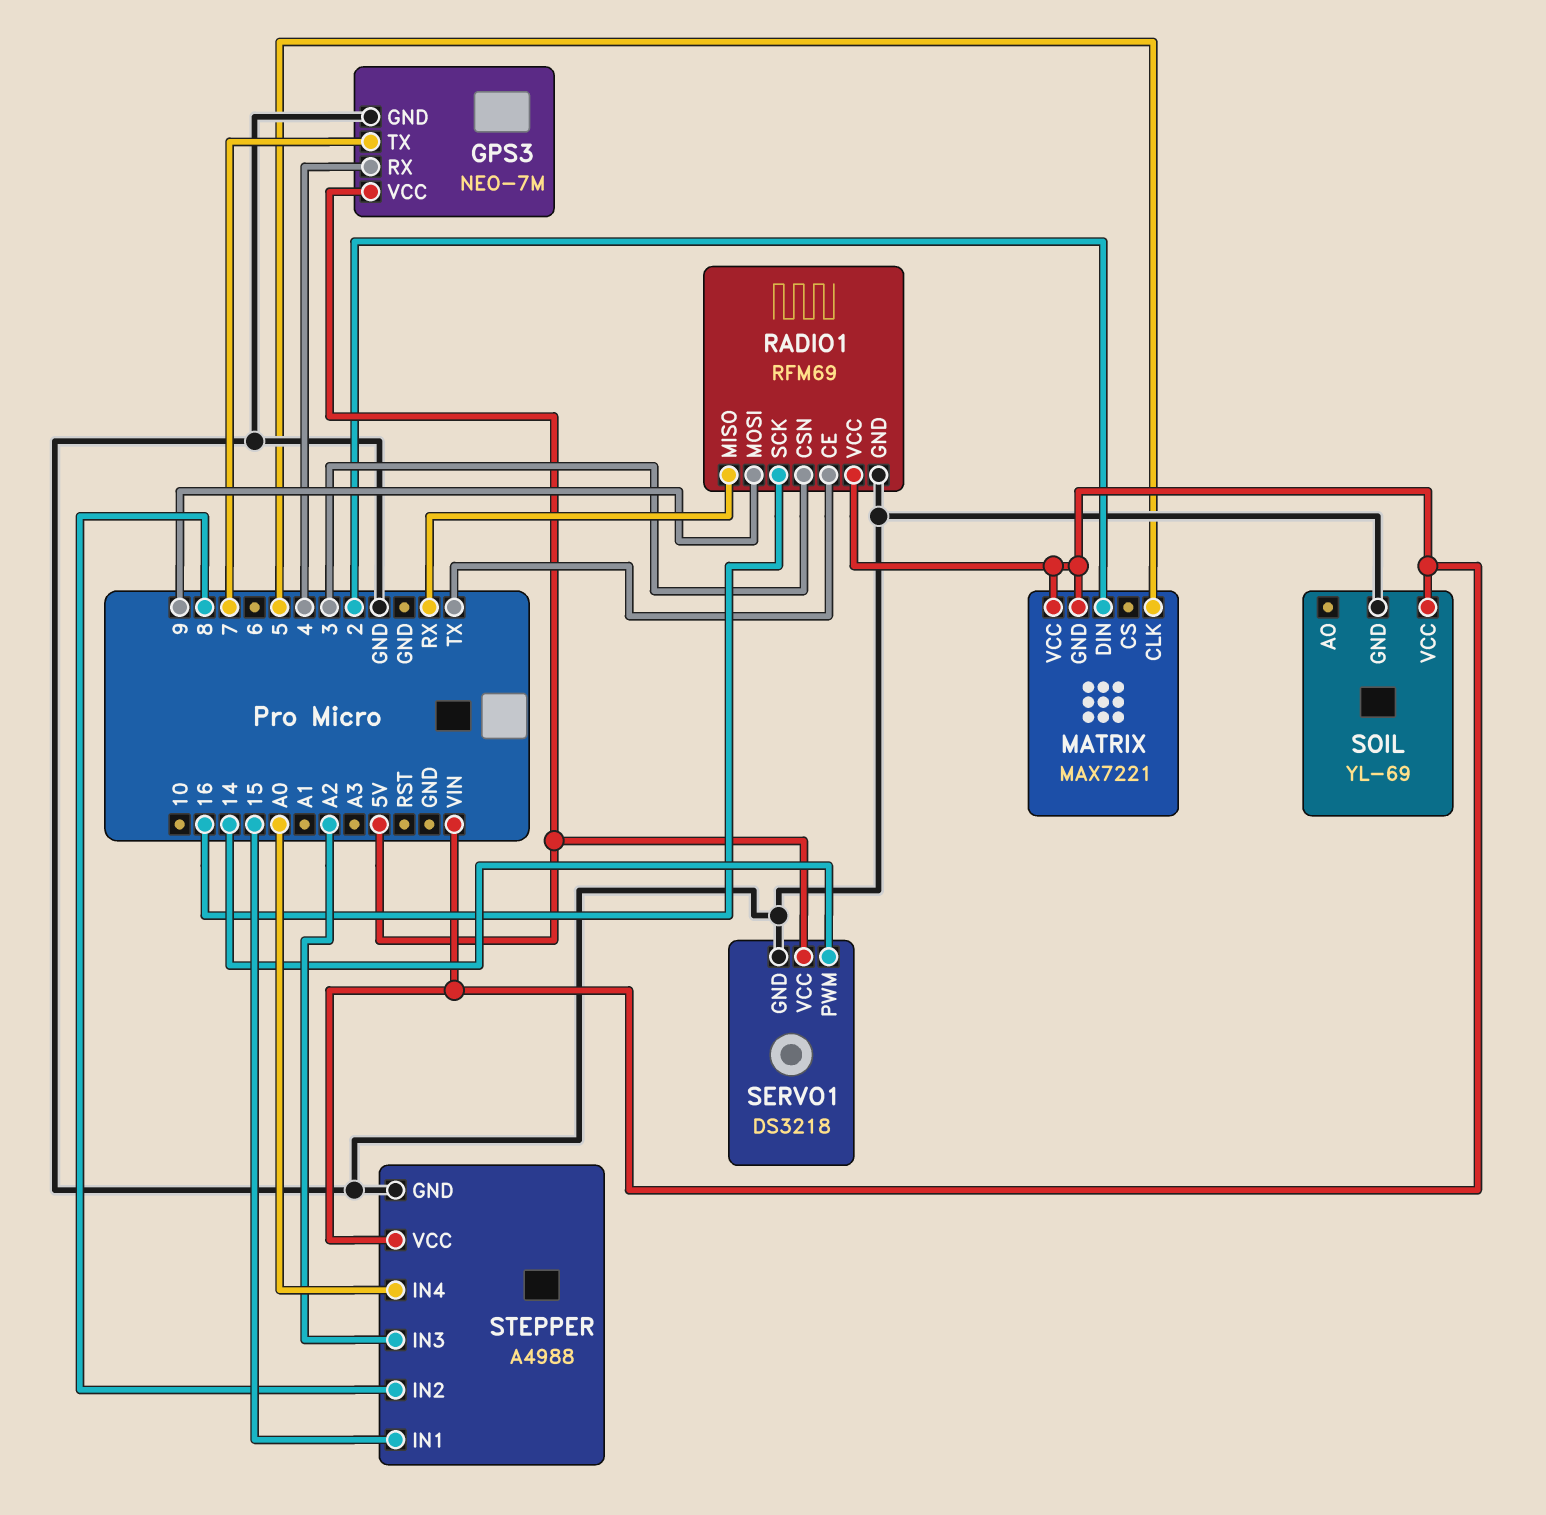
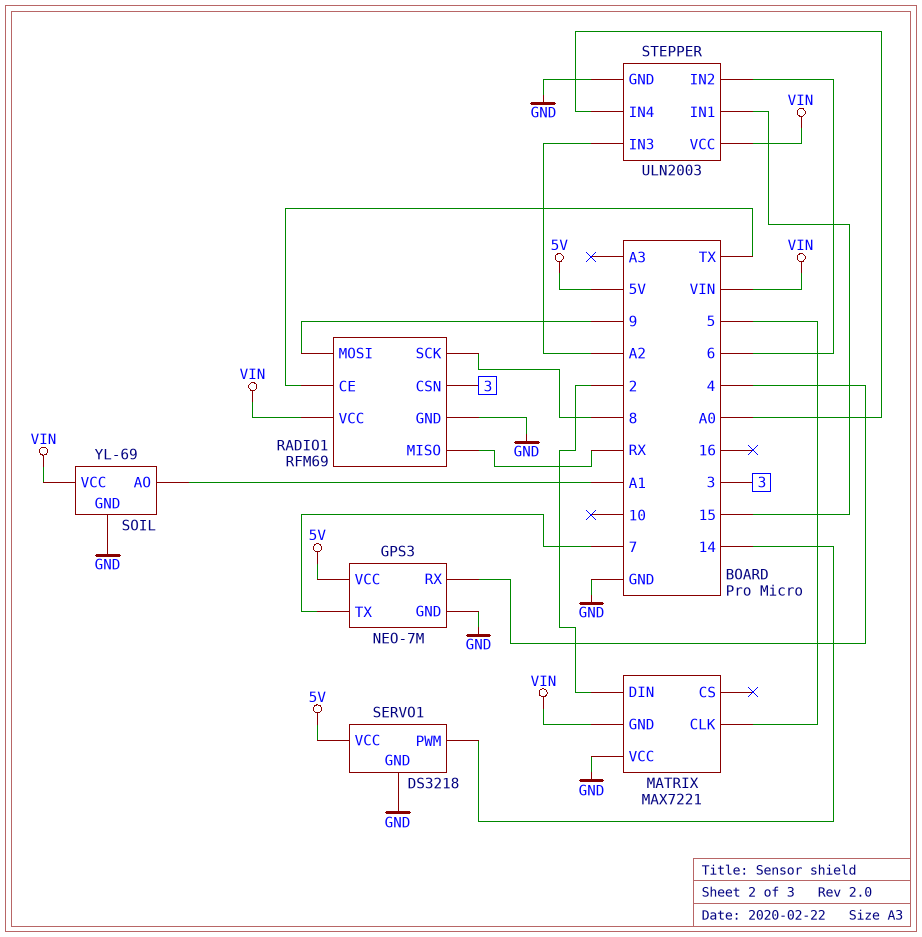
MATRIX pin VCC: VIN -> GND
RADIO1 pin SCK: 16 -> 8
SOIL pin AO: none -> A1
STEPPER: A4988 -> ULN2003
STEPPER pin IN2: 8 -> 6

